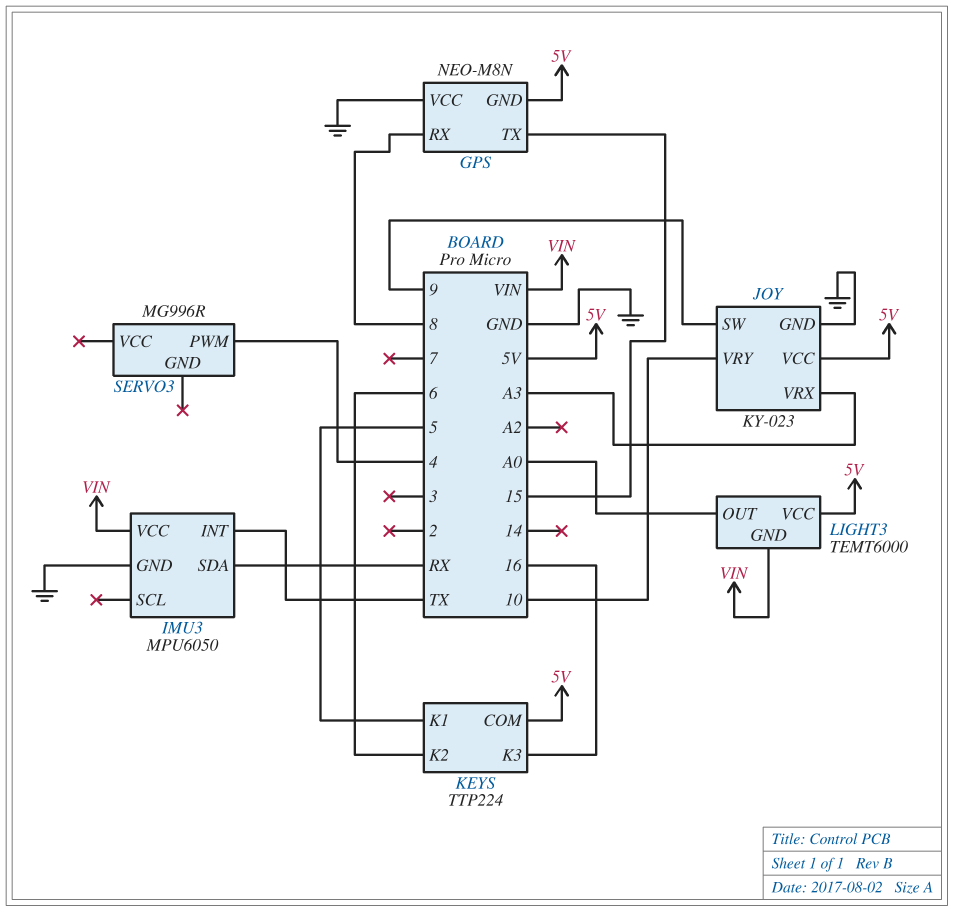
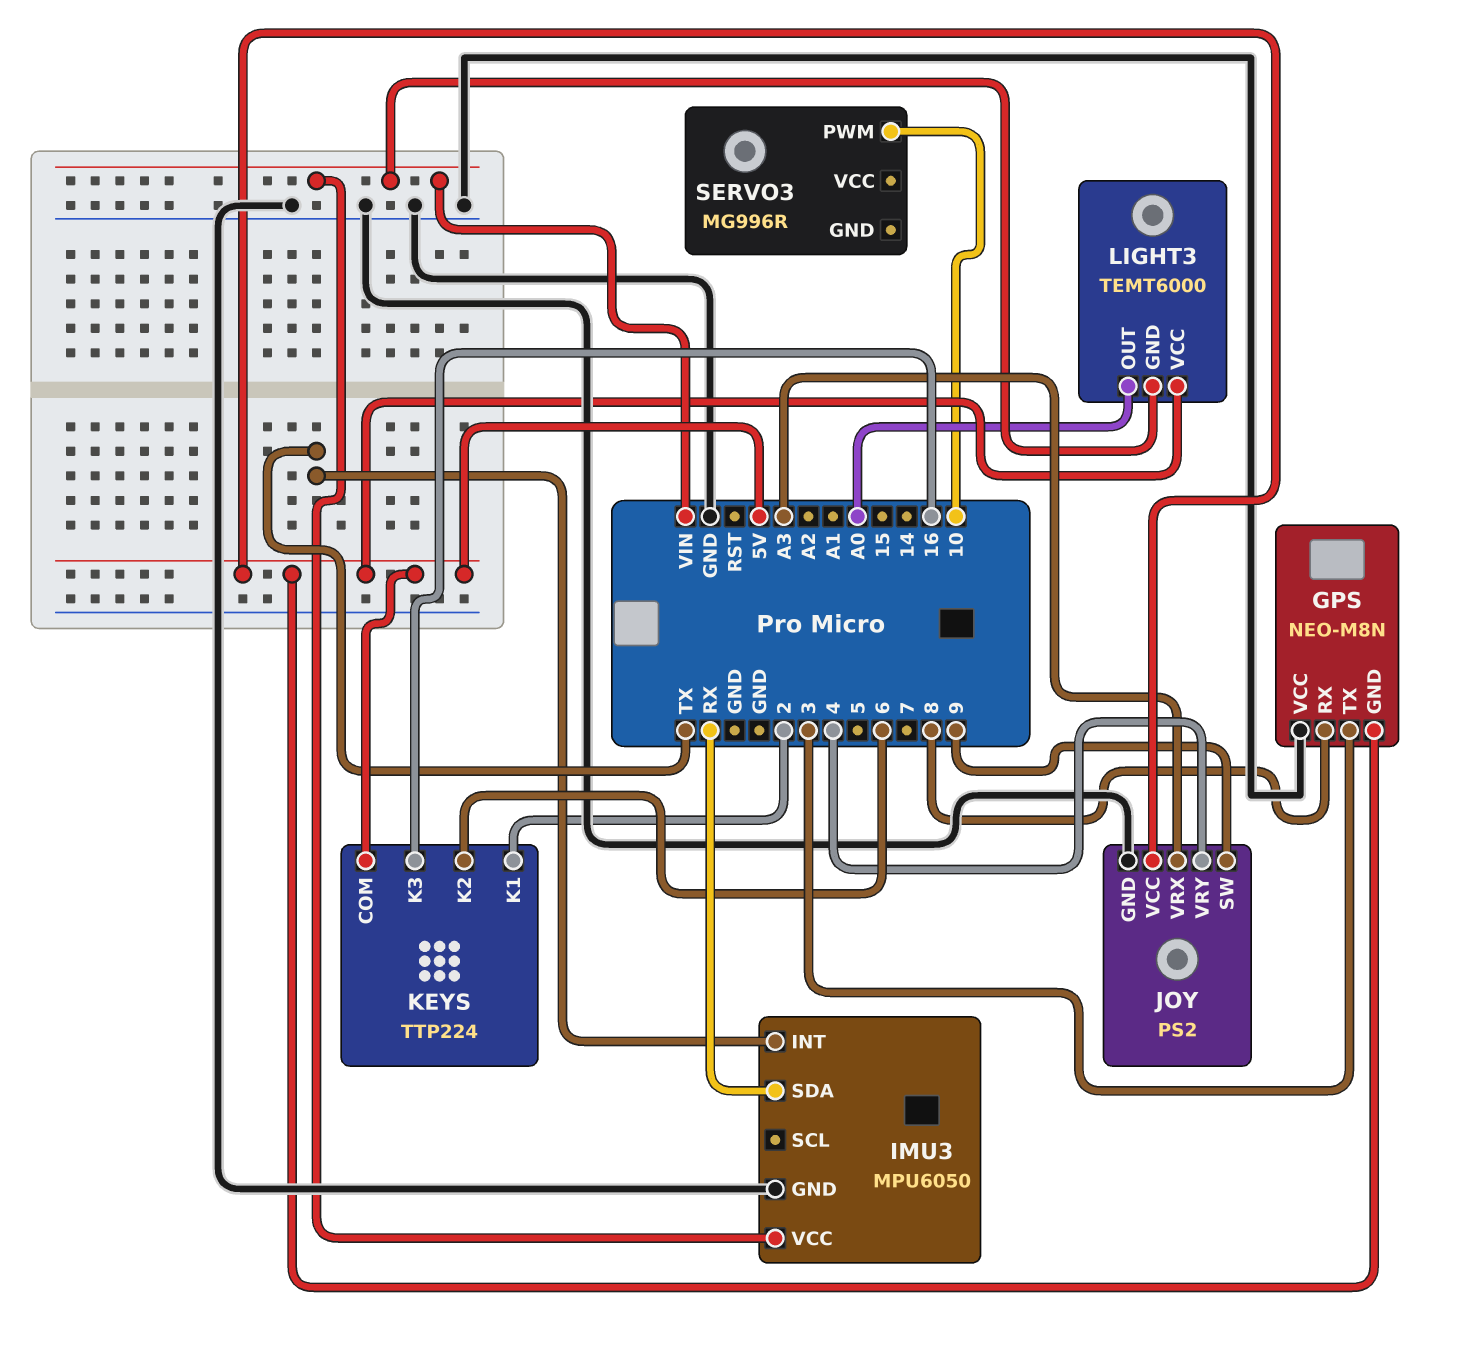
GPS pin TX: 15 -> 3
JOY: KY-023 -> PS2
JOY pin VRY: 10 -> 4
KEYS pin K1: 5 -> 2
SERVO3 pin PWM: 4 -> 10

